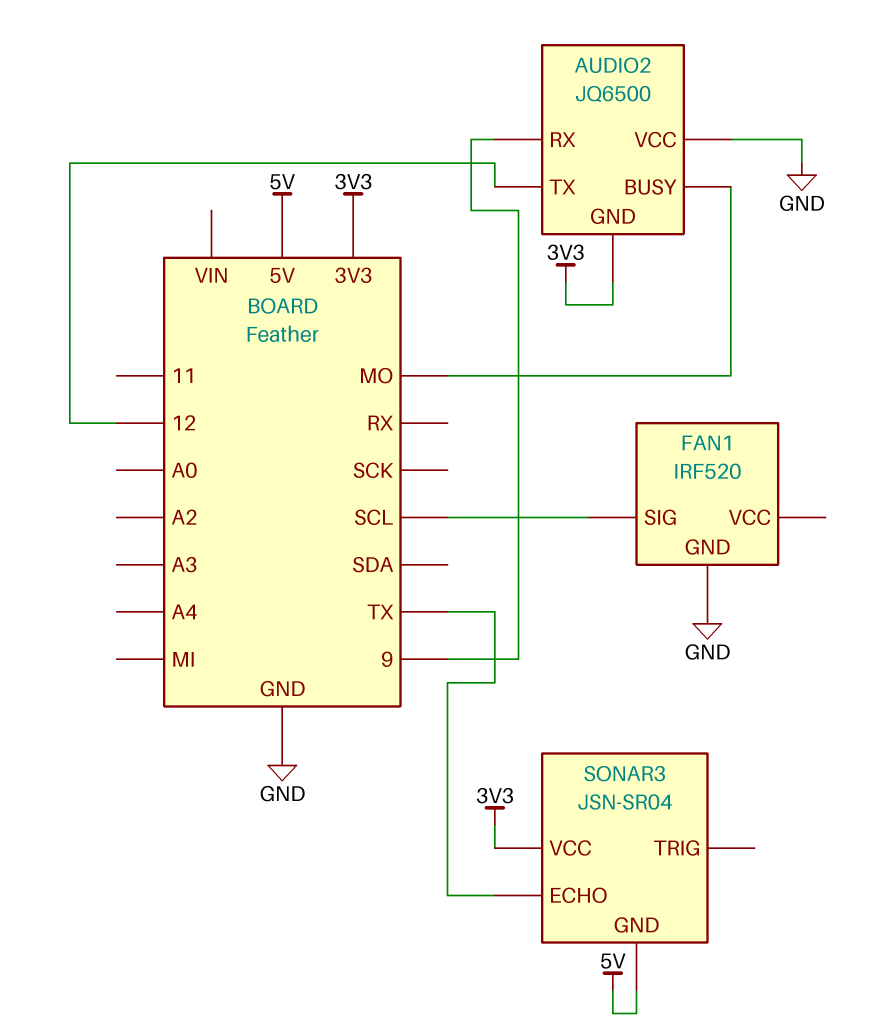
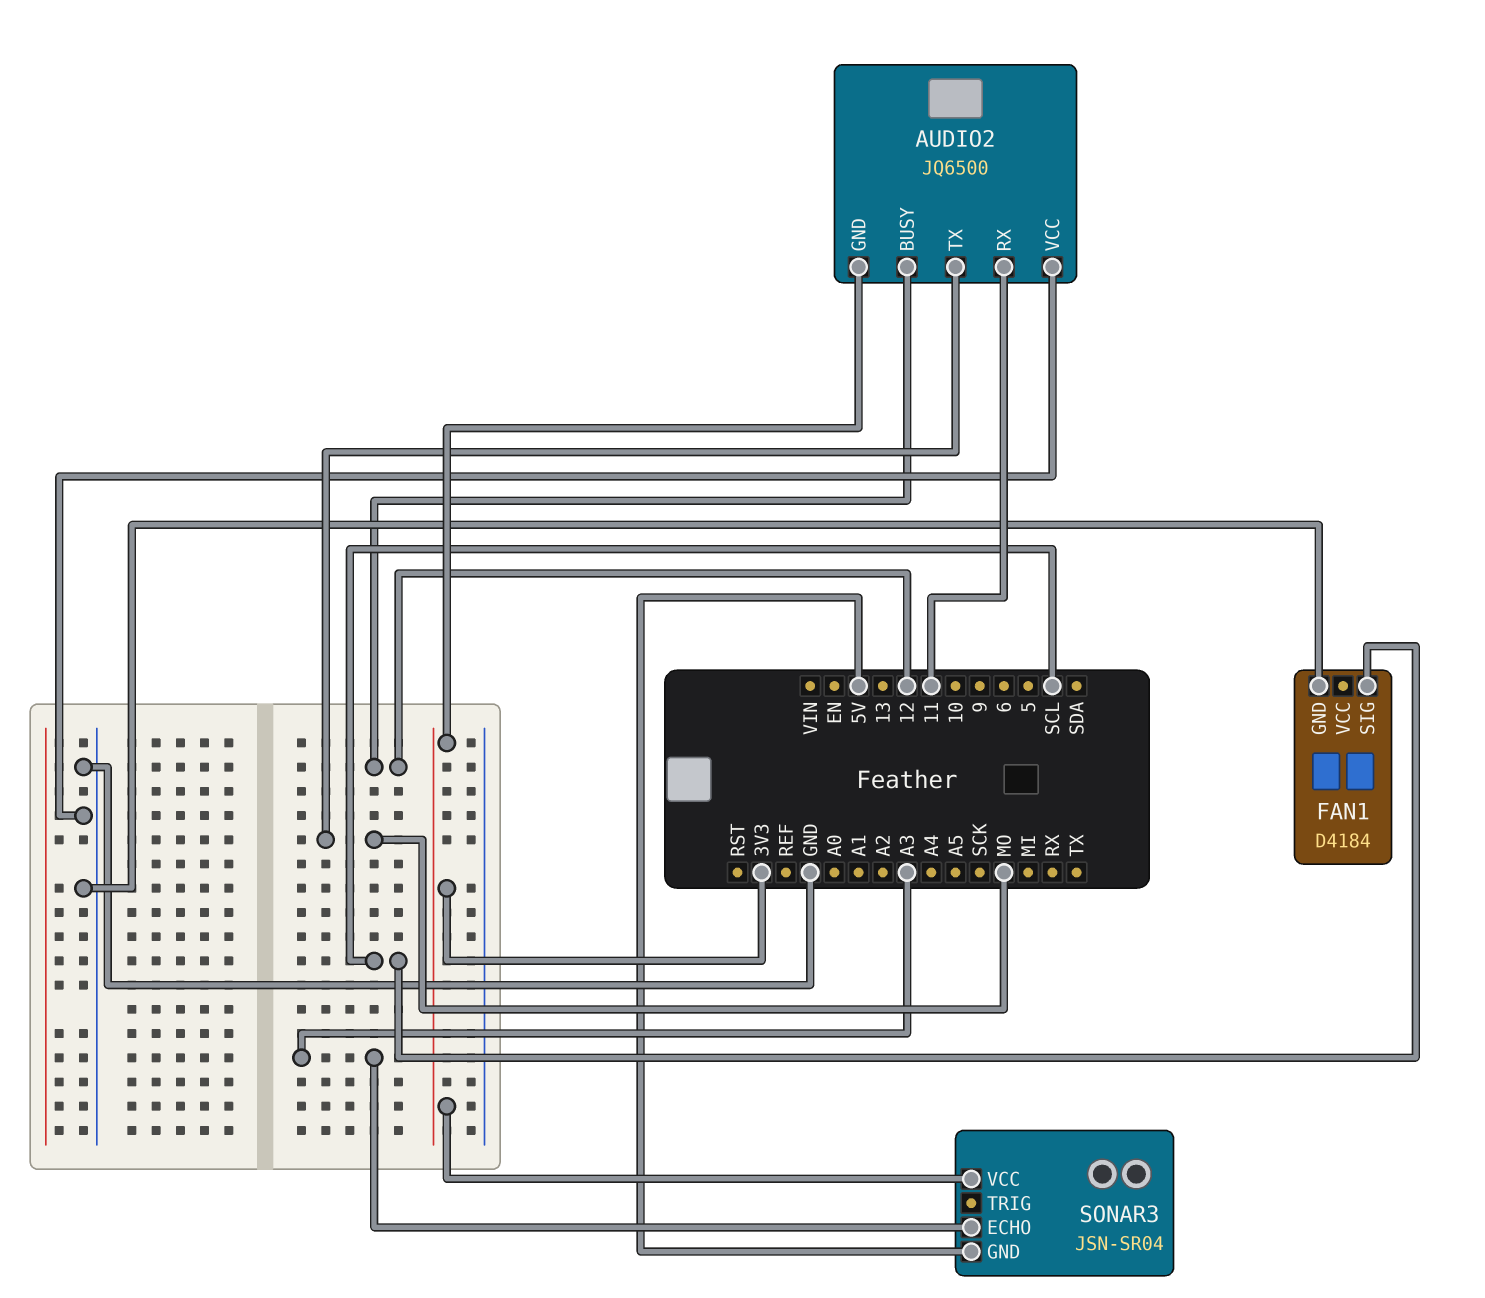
AUDIO2 pin BUSY: MO -> 12
AUDIO2 pin RX: 9 -> 11
AUDIO2 pin TX: 12 -> MO
FAN1: IRF520 -> D4184
SONAR3 pin ECHO: TX -> A3

